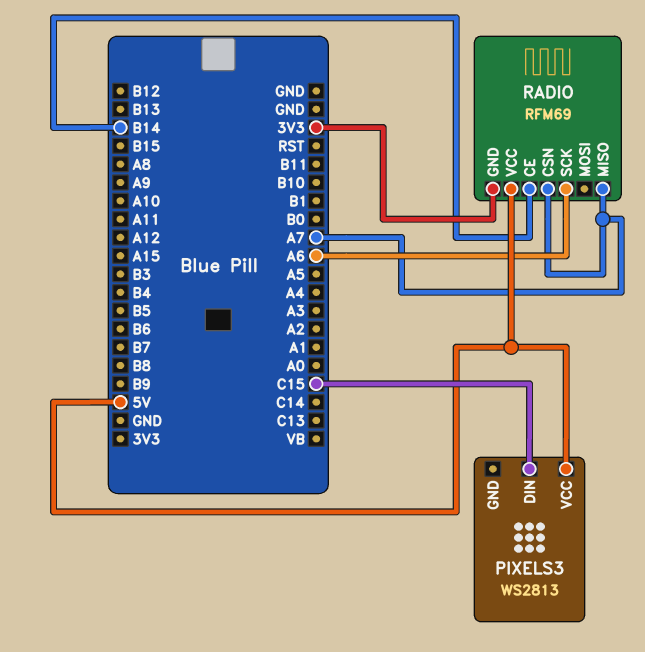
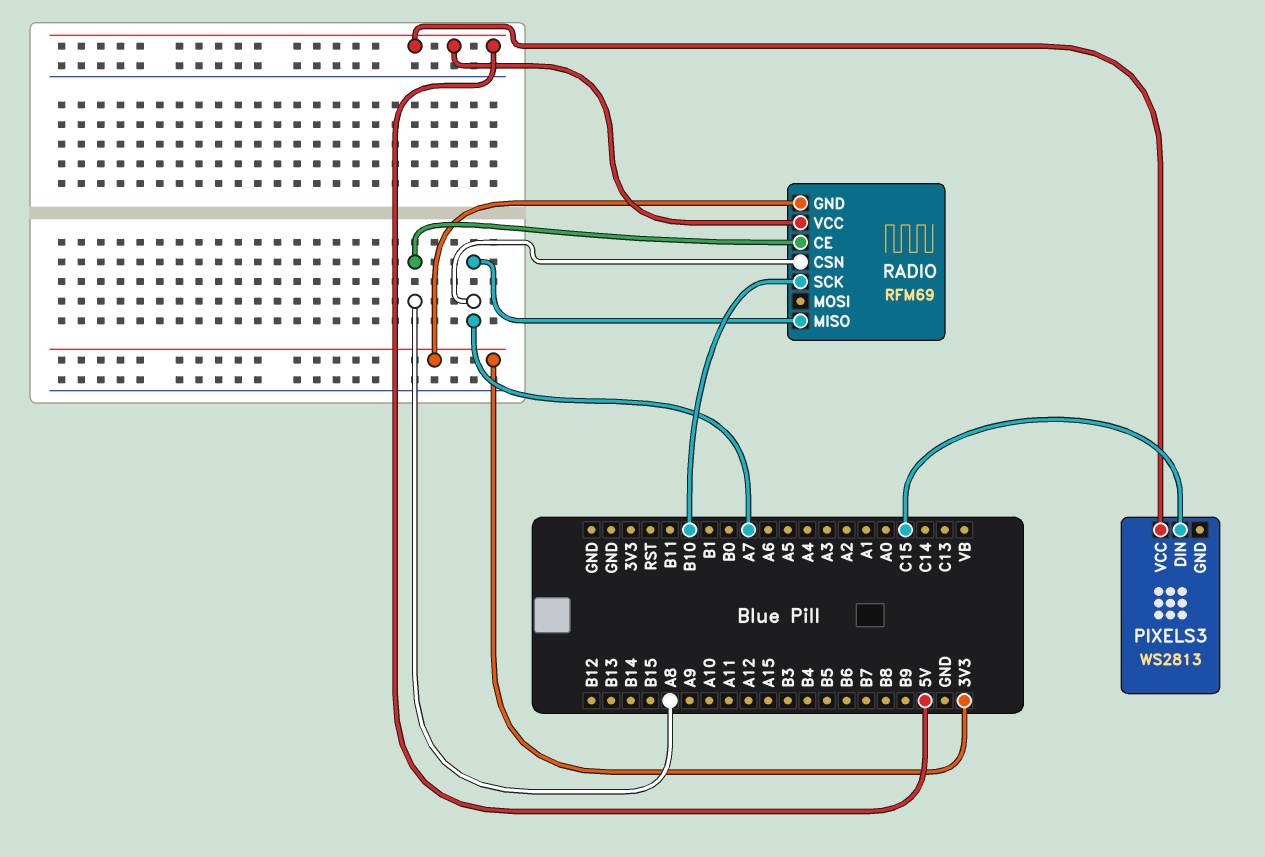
RADIO pin CE: B14 -> A8
RADIO pin SCK: A6 -> B10

